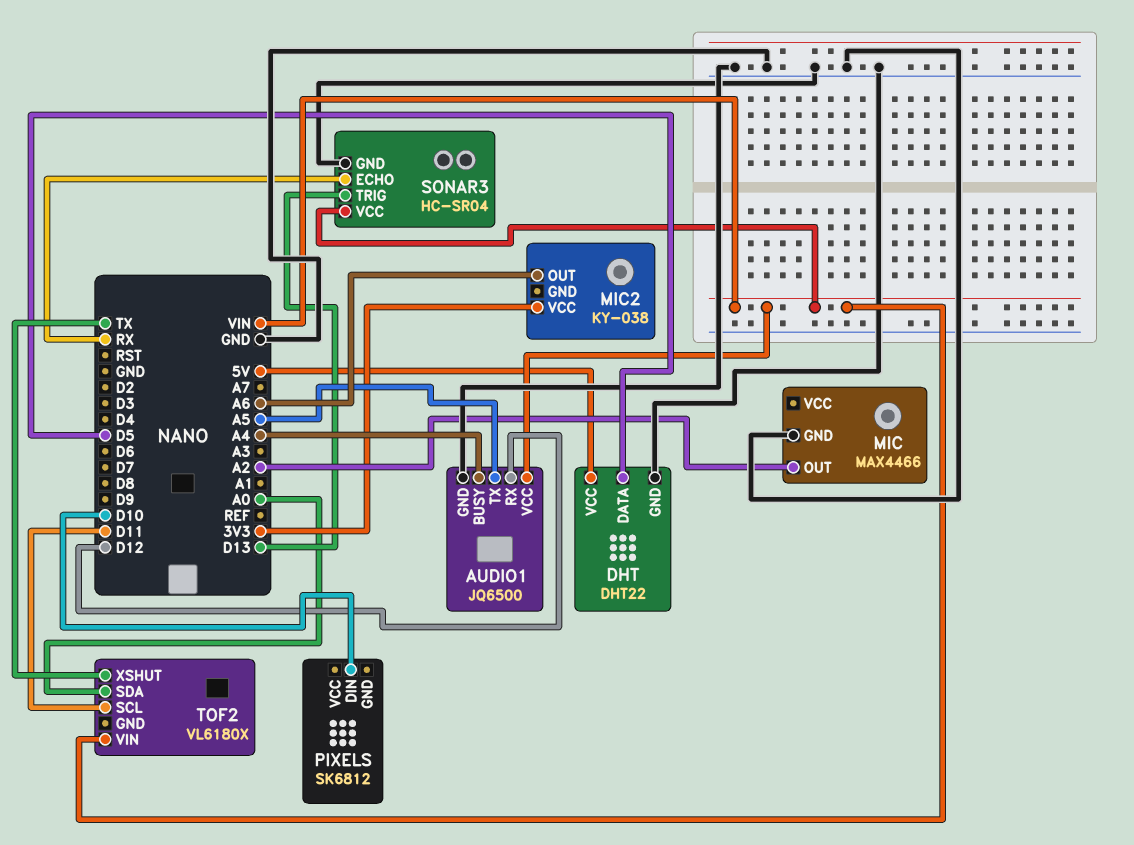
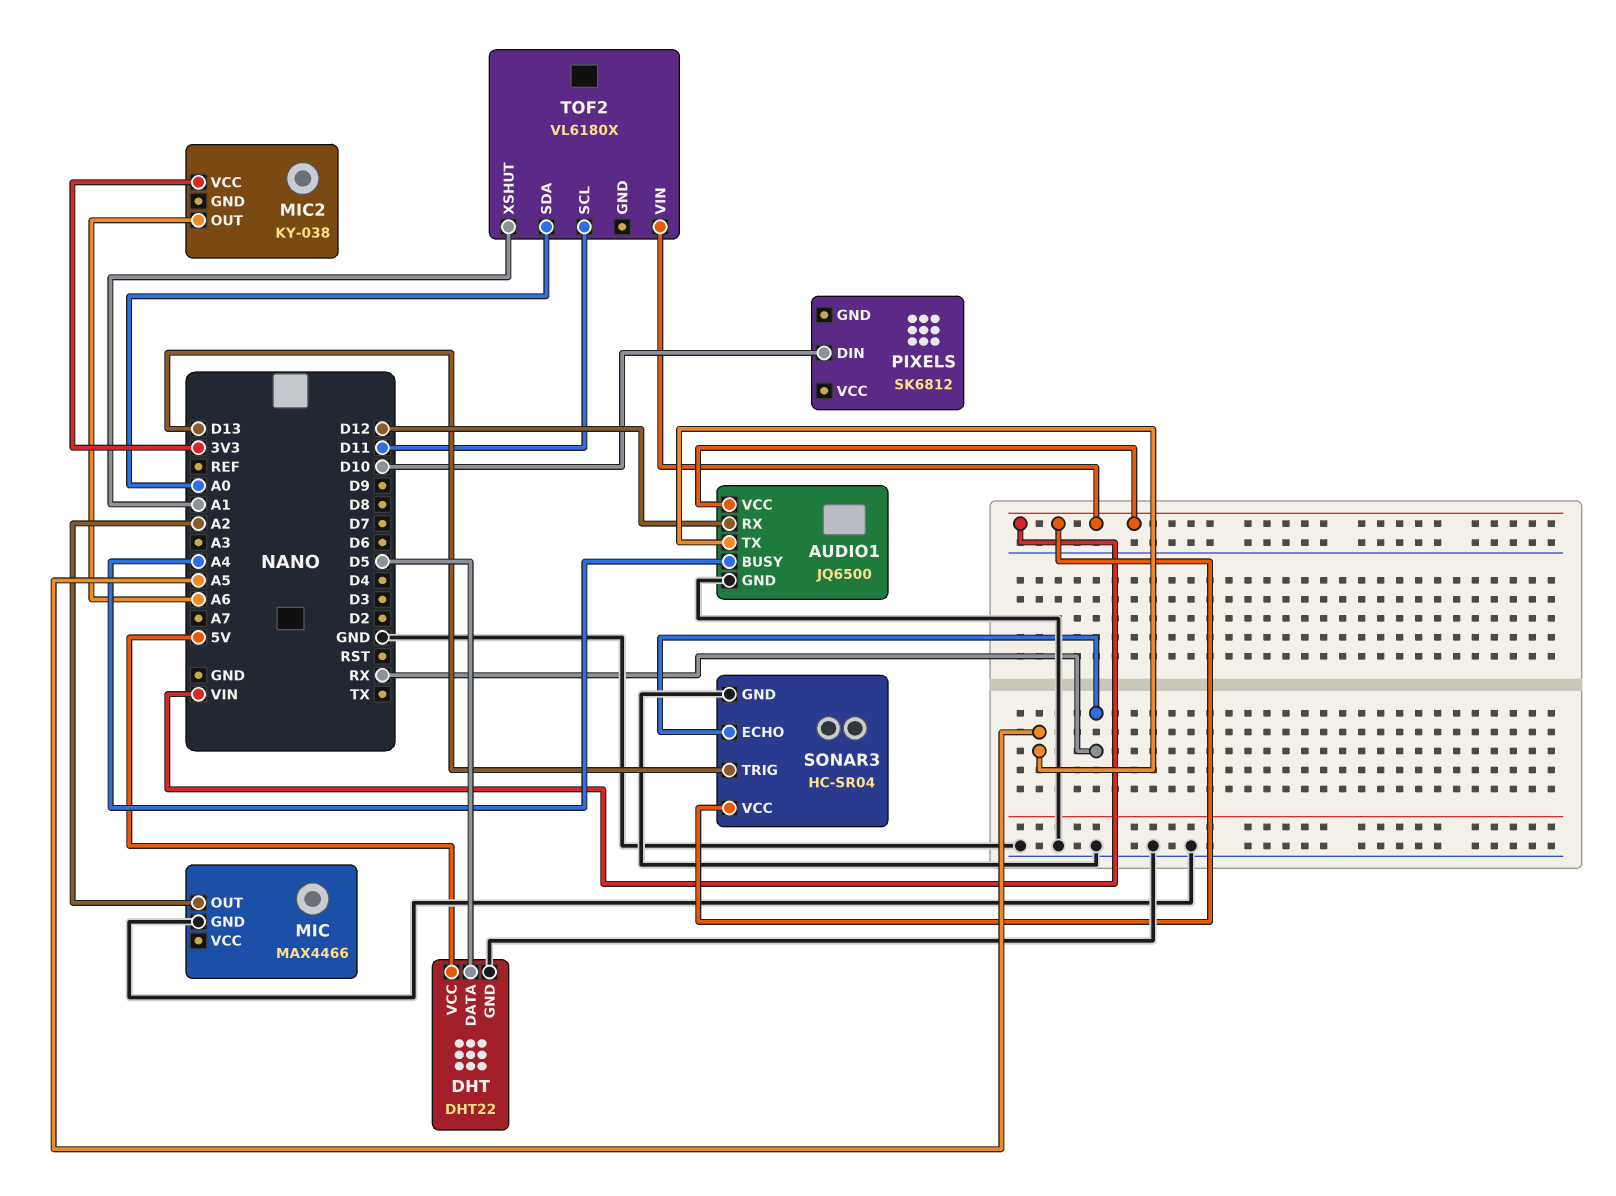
TOF2 pin XSHUT: TX -> A1

